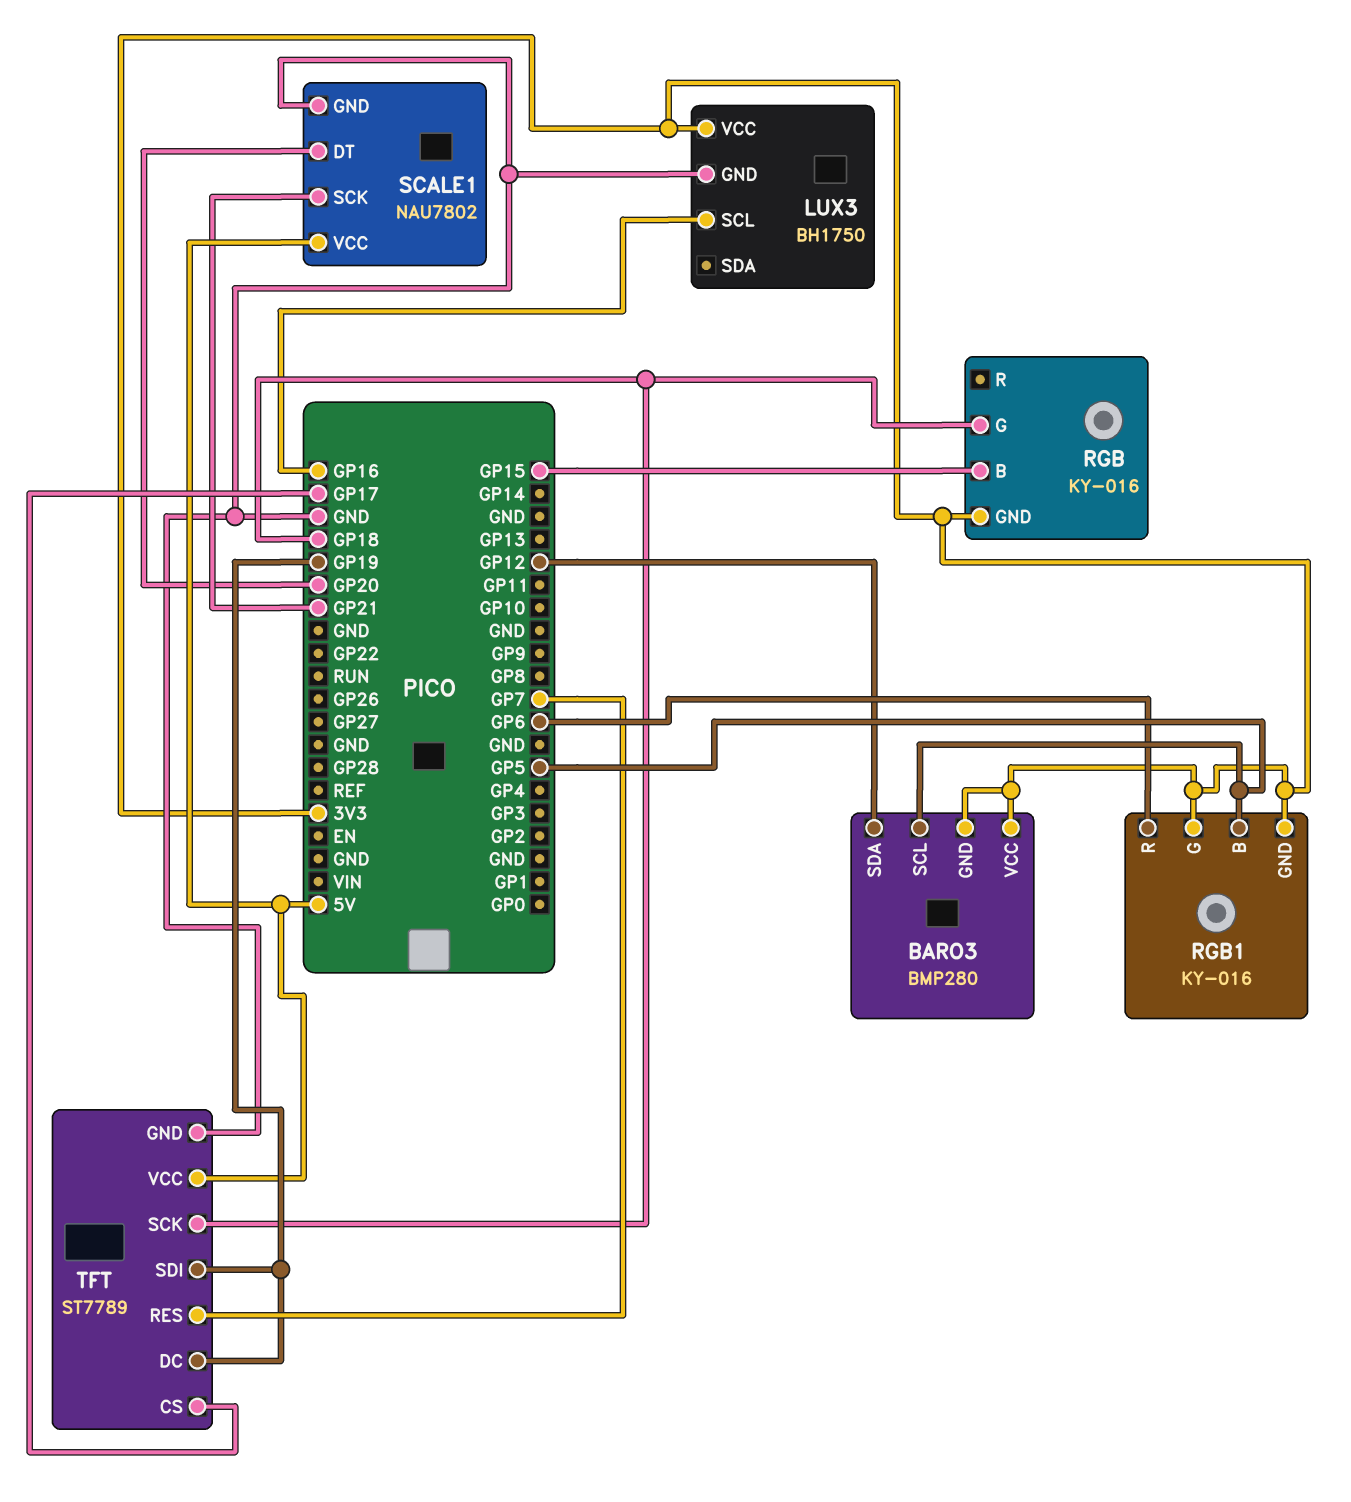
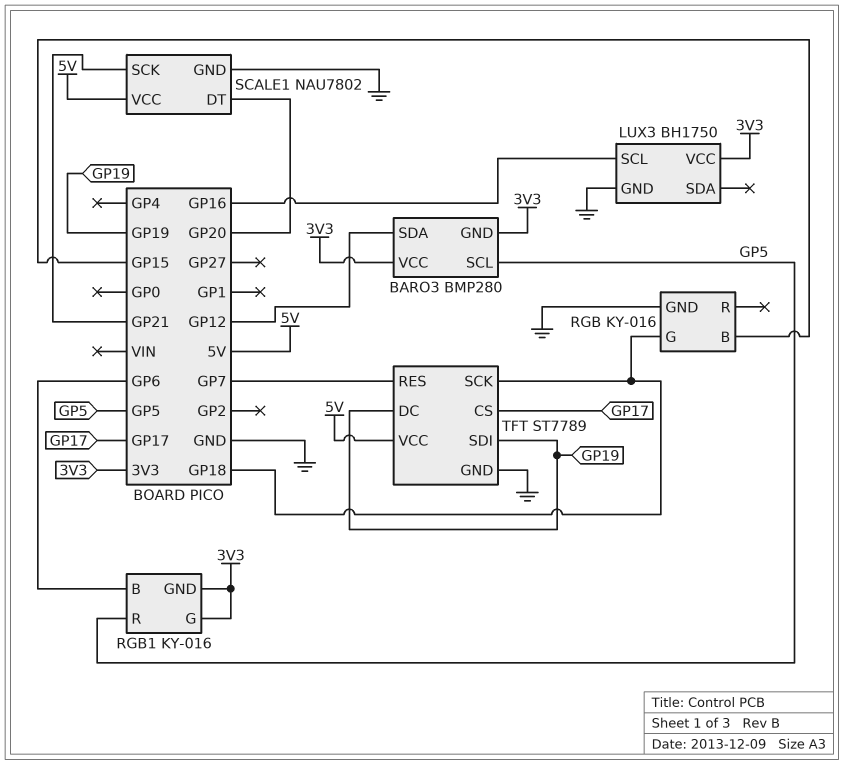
RGB pin GND: 3V3 -> GND
RGB1 pin B: GP5 -> GP6
RGB1 pin R: GP6 -> GP5

